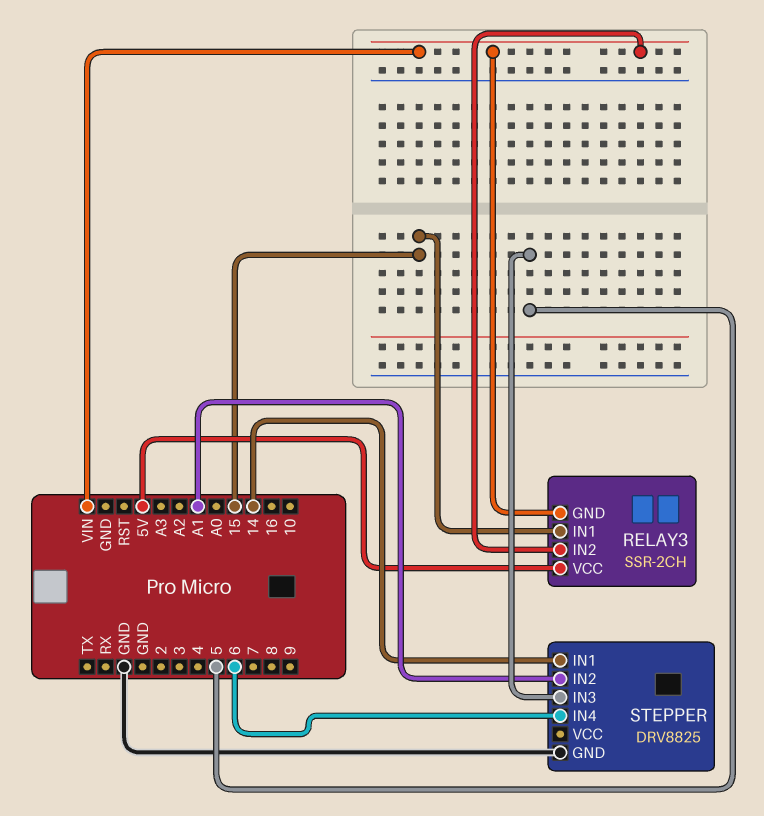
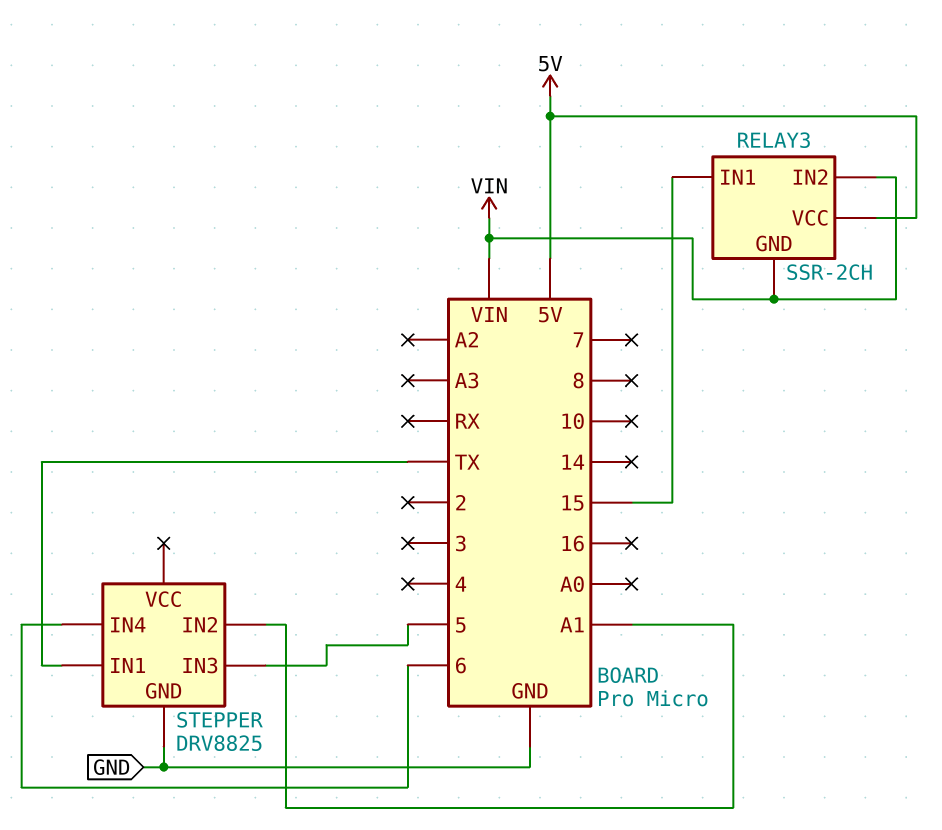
STEPPER pin IN1: 14 -> TX

